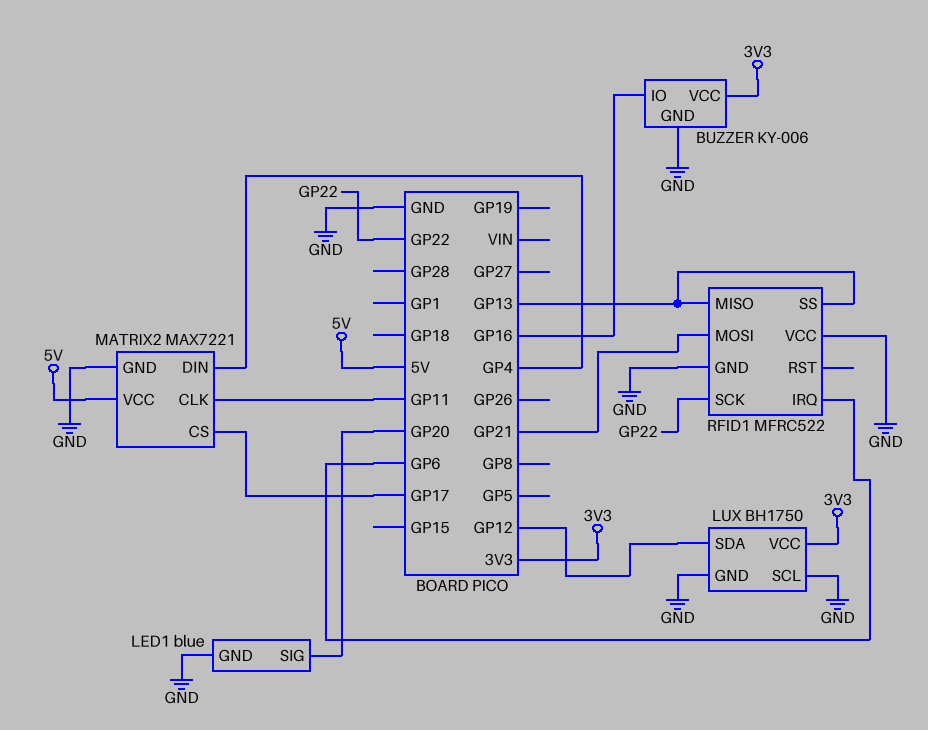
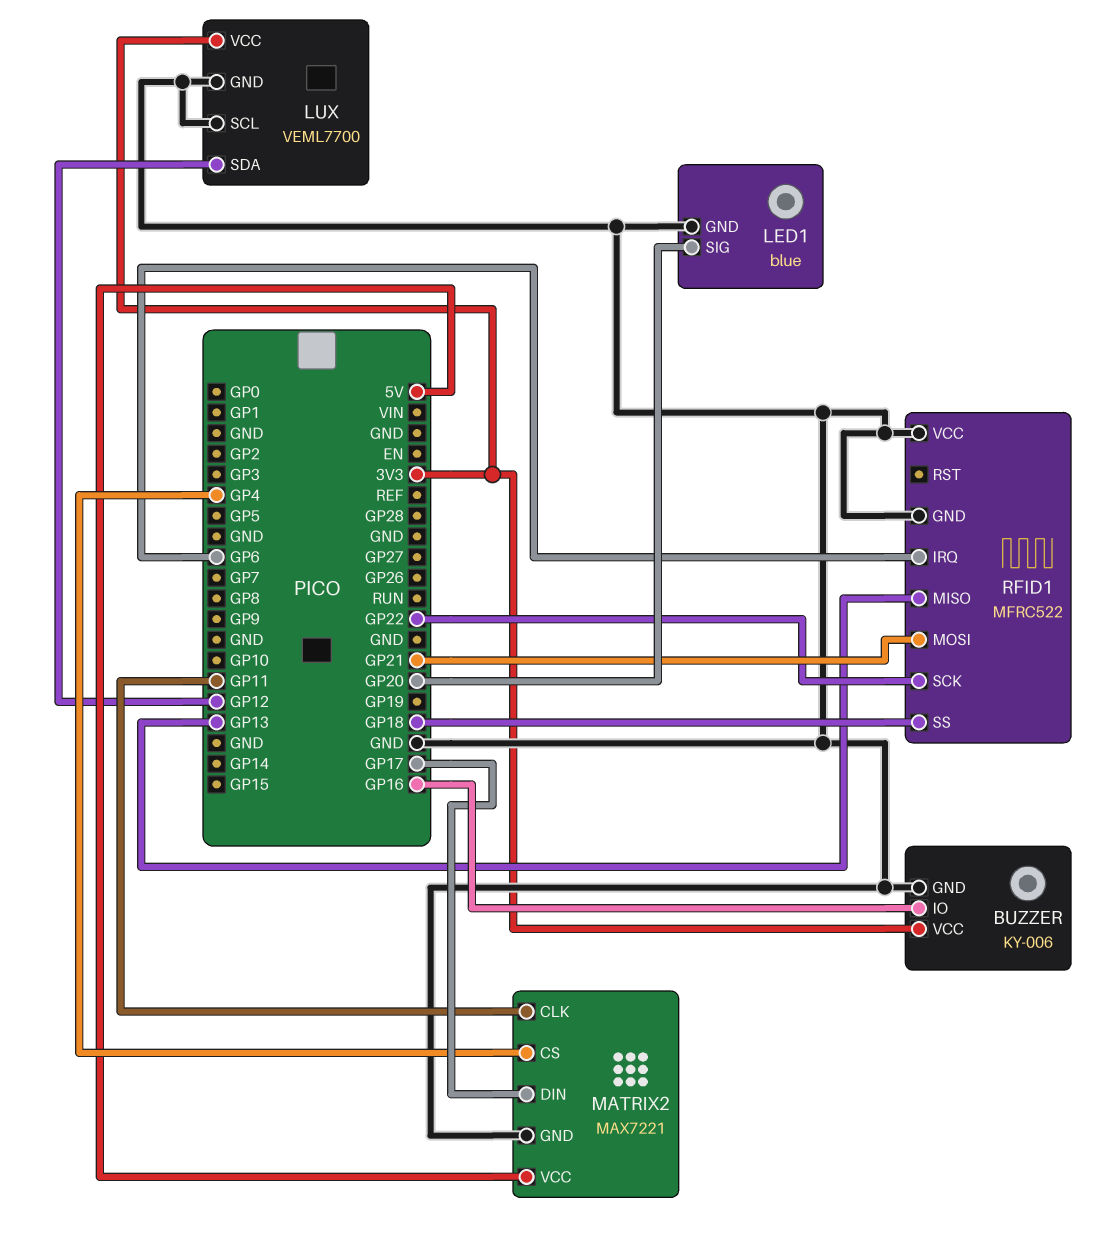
LUX: BH1750 -> VEML7700
MATRIX2 pin CS: GP17 -> GP4
MATRIX2 pin DIN: GP4 -> GP17
RFID1 pin SS: GP13 -> GP18

